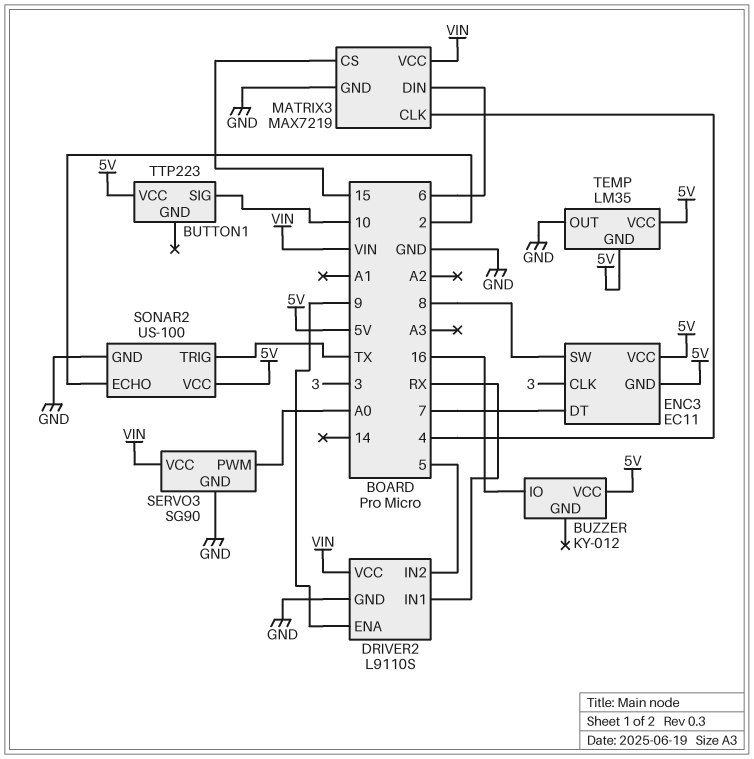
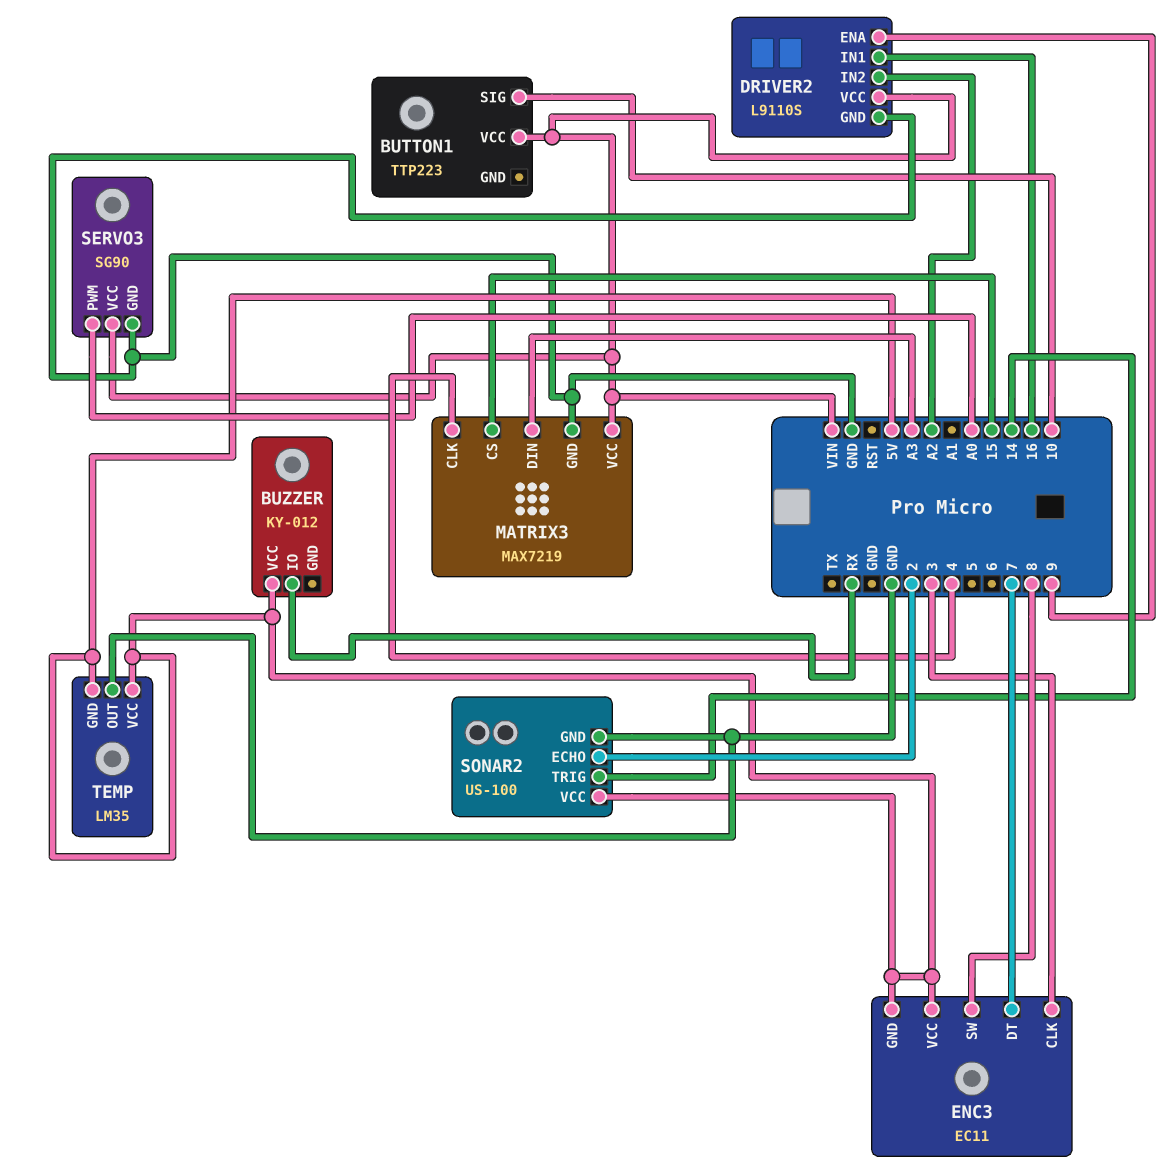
BUTTON1 pin VCC: 5V -> VIN
BUZZER pin IO: 16 -> RX
DRIVER2 pin IN1: RX -> 16
DRIVER2 pin IN2: 5 -> A2
MATRIX3 pin DIN: 6 -> A3
SONAR2 pin TRIG: TX -> 14

